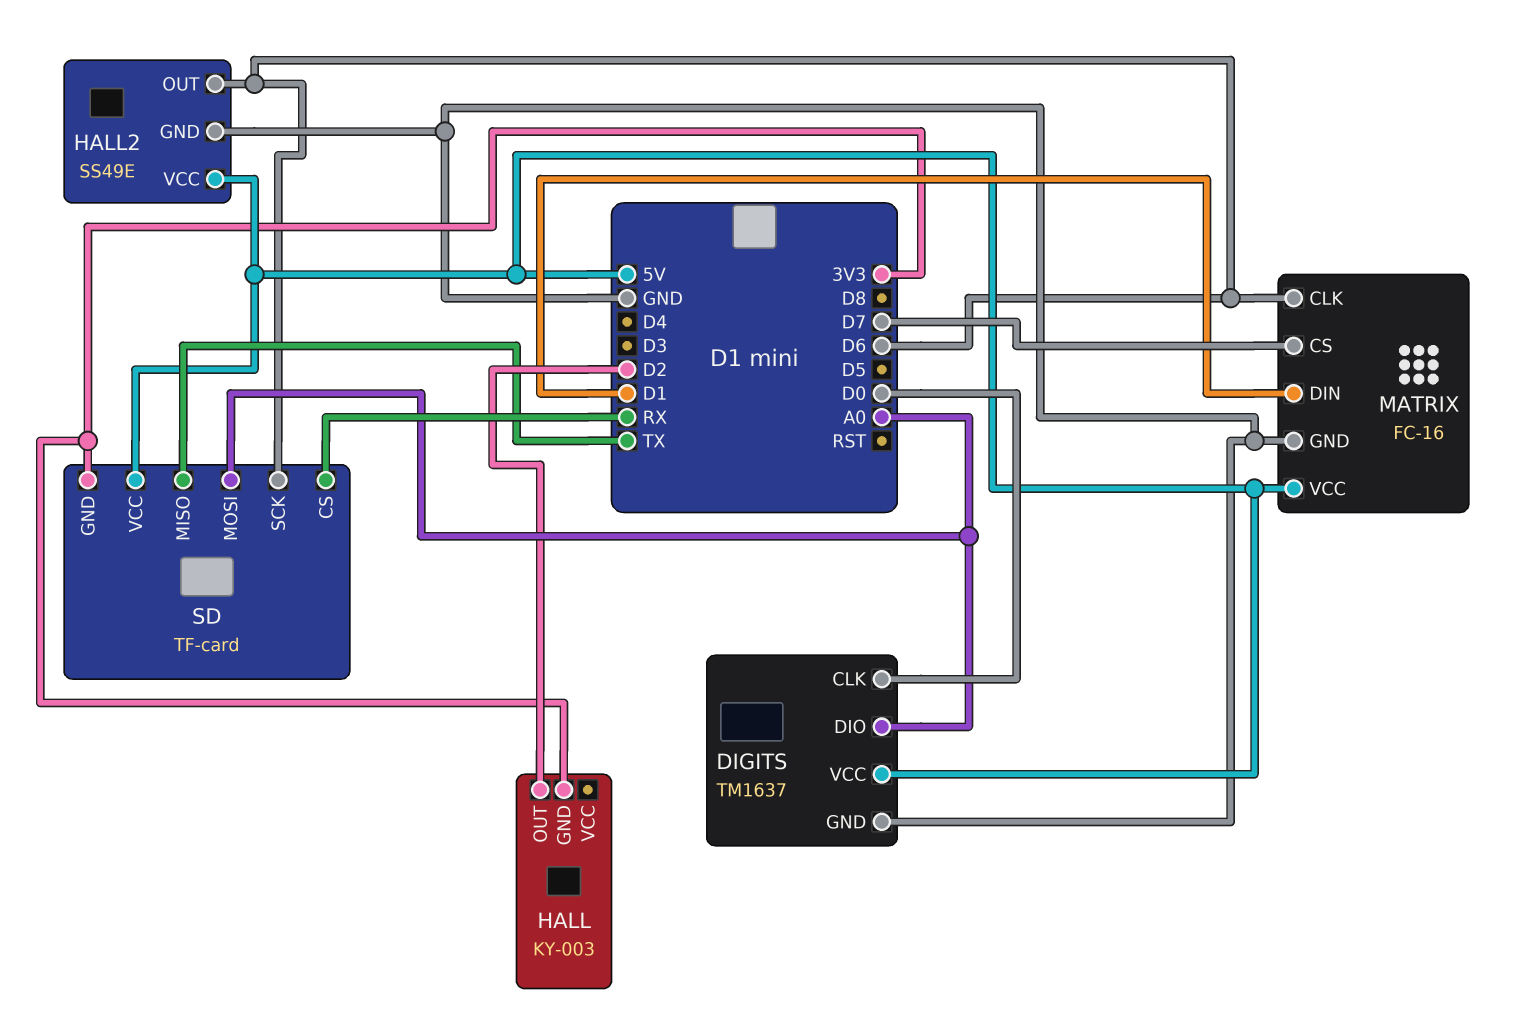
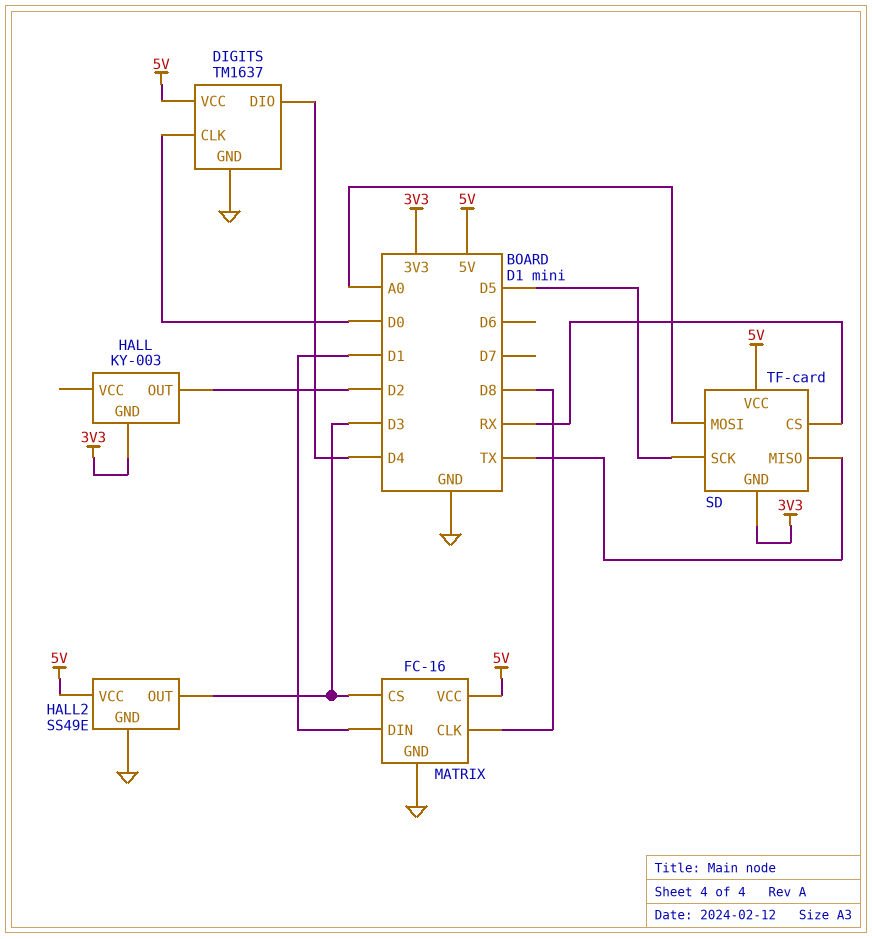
DIGITS pin DIO: A0 -> D4
HALL2 pin OUT: D6 -> D3
MATRIX pin CLK: D6 -> D8
MATRIX pin CS: D7 -> D3
SD pin SCK: D6 -> D5

